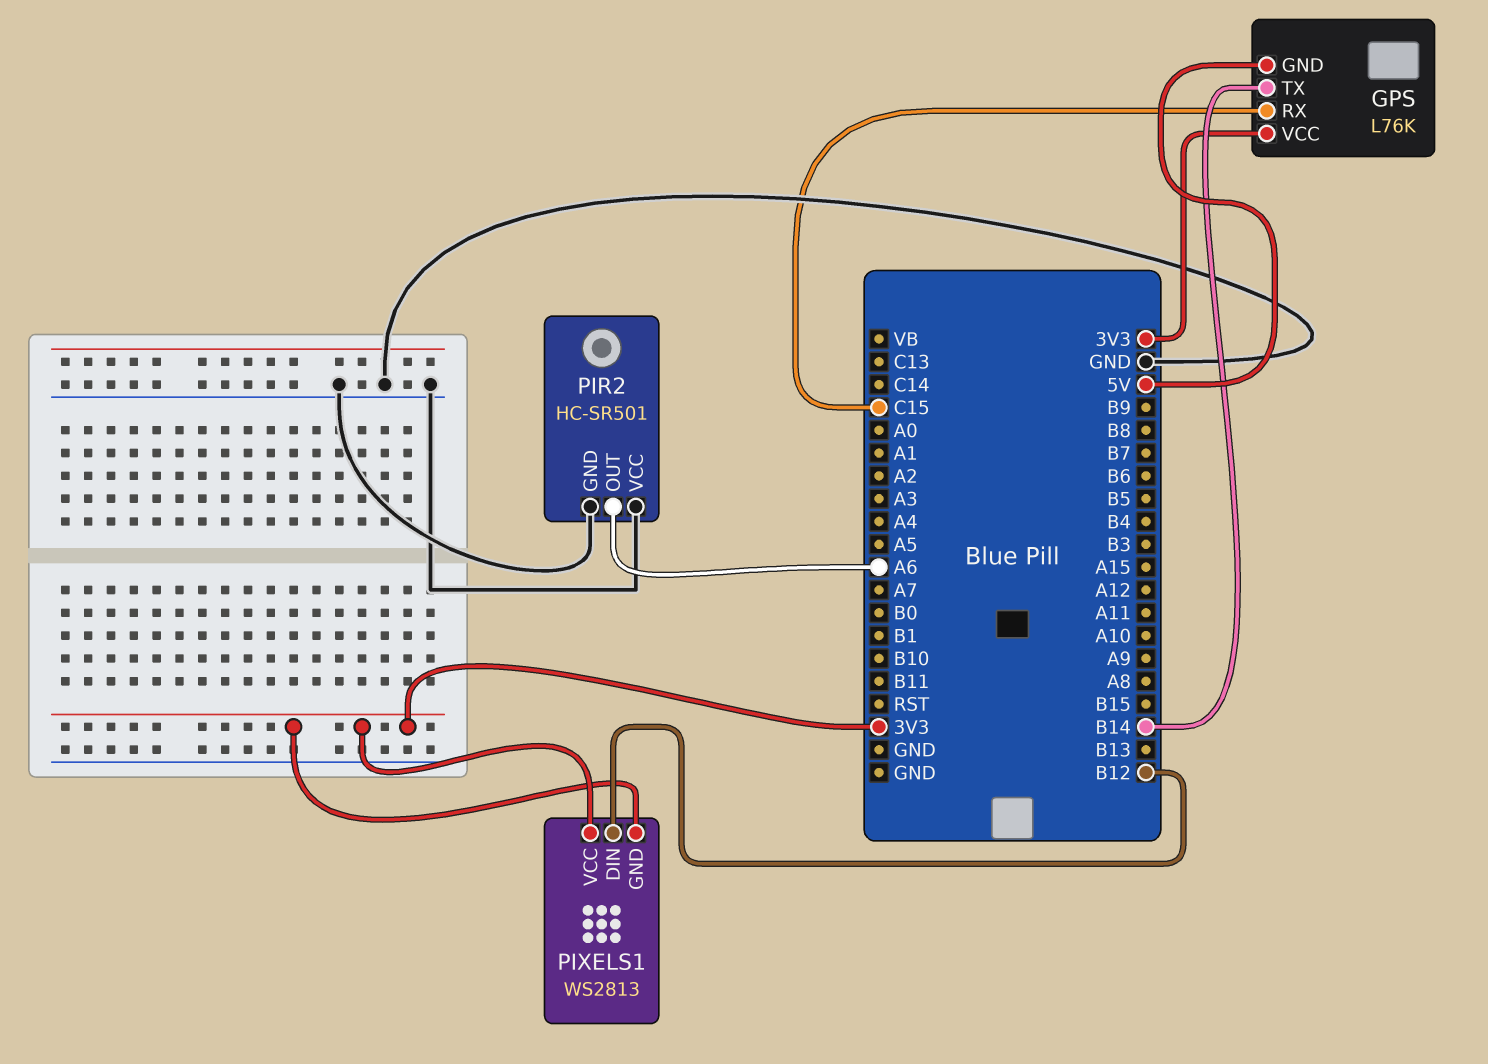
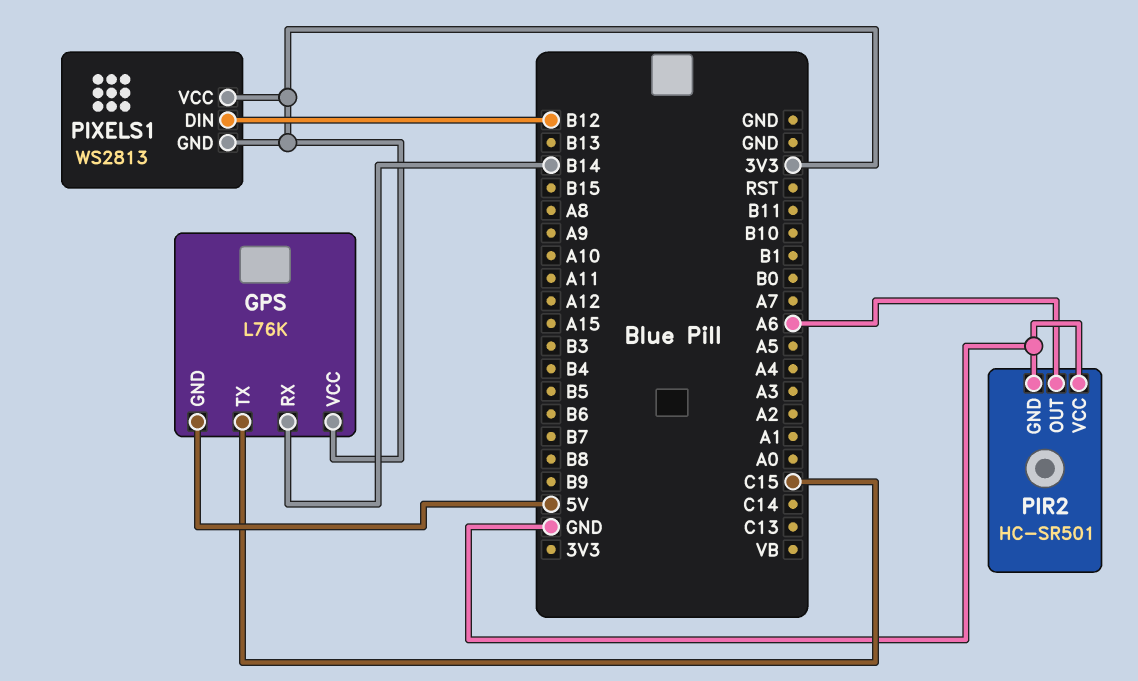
GPS pin RX: C15 -> B14
GPS pin TX: B14 -> C15

